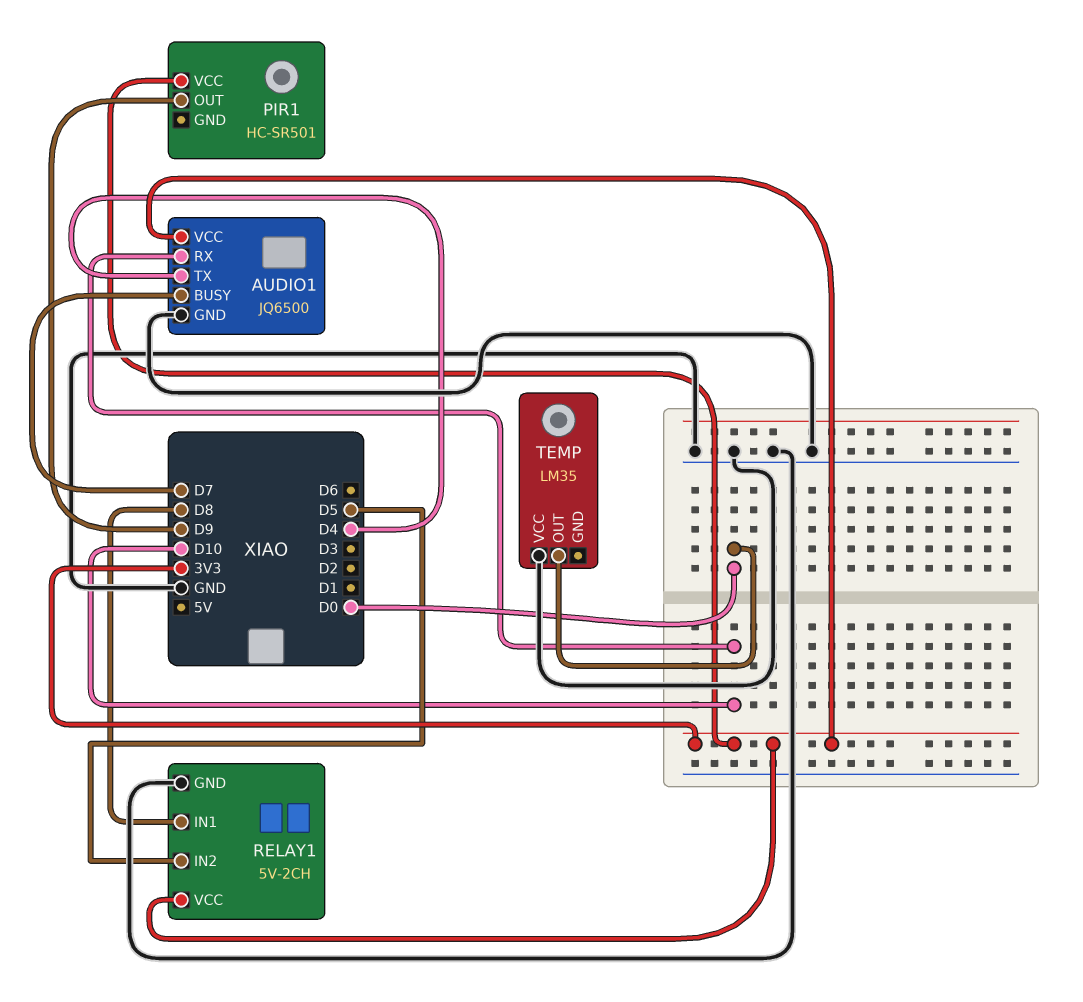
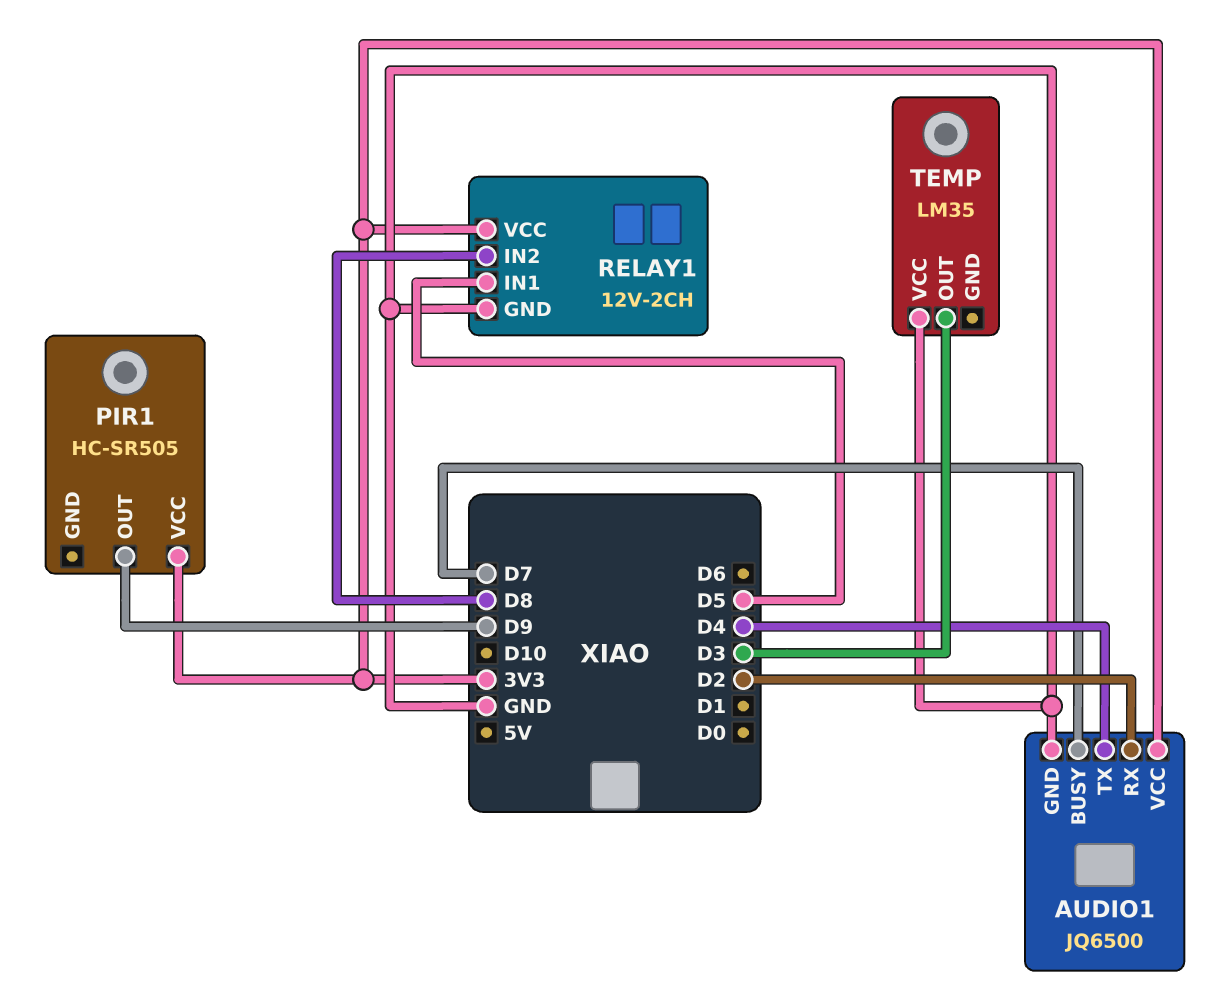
AUDIO1 pin RX: D10 -> D2
PIR1: HC-SR501 -> HC-SR505
RELAY1: 5V-2CH -> 12V-2CH
RELAY1 pin IN1: D8 -> D5
RELAY1 pin IN2: D5 -> D8
TEMP pin OUT: D0 -> D3

